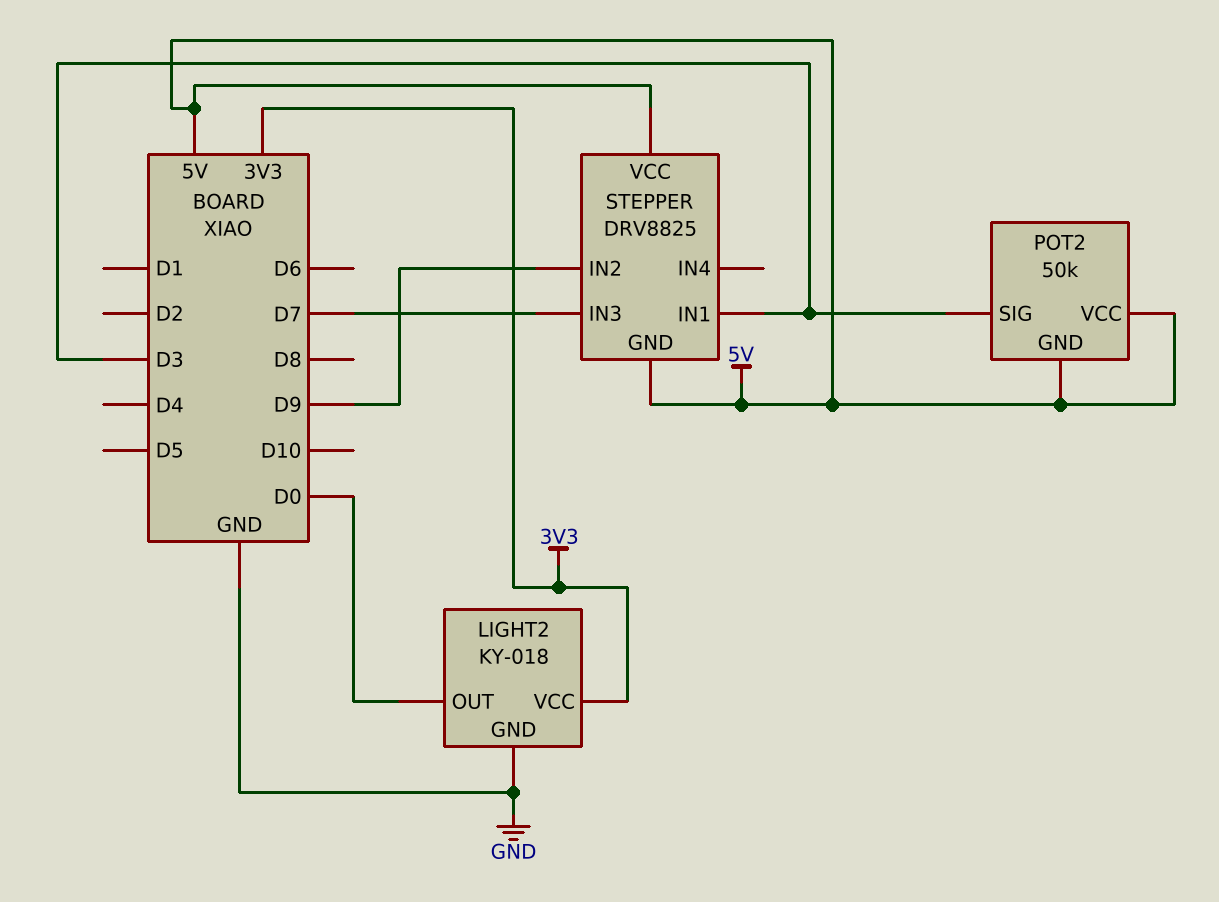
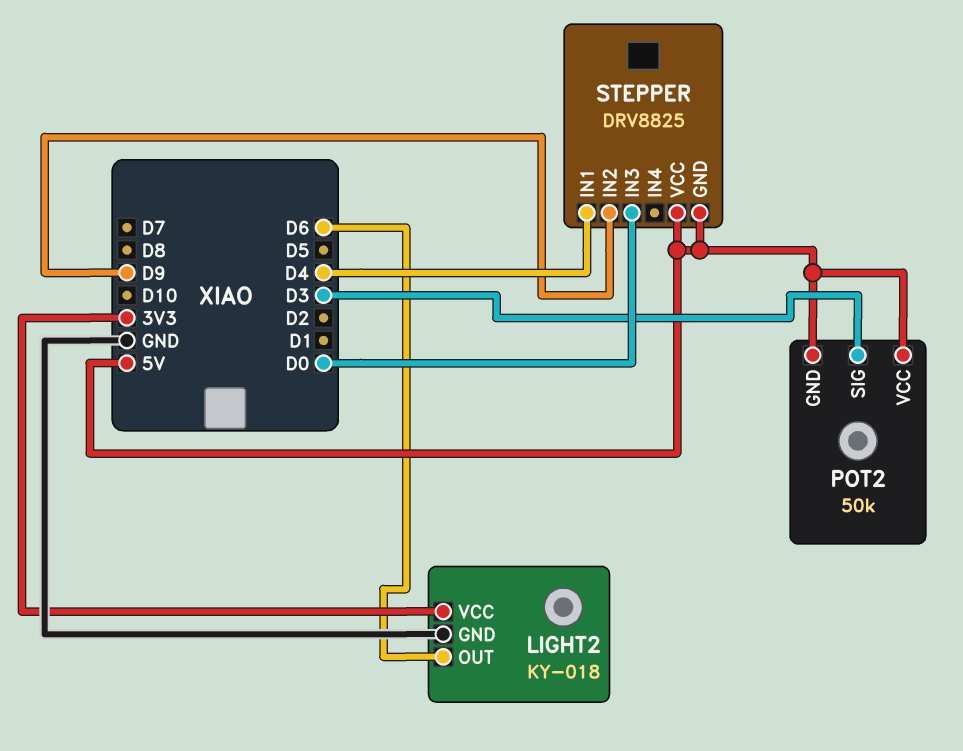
LIGHT2 pin OUT: D0 -> D6
STEPPER pin IN1: D3 -> D4
STEPPER pin IN3: D7 -> D0

